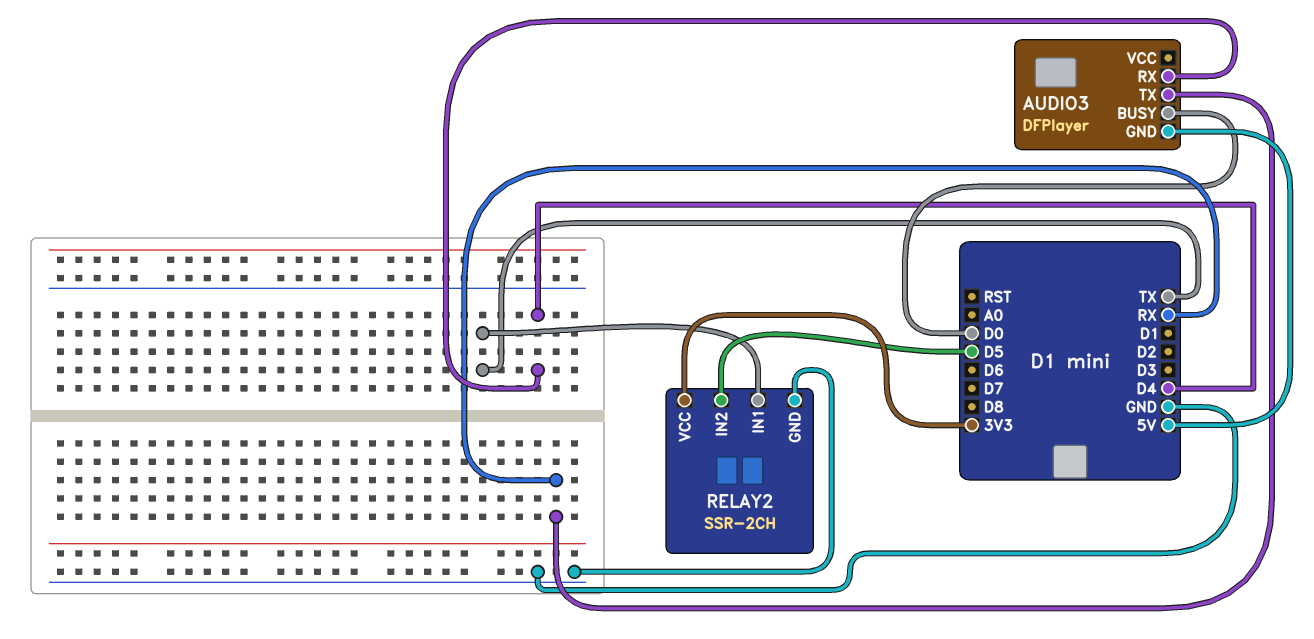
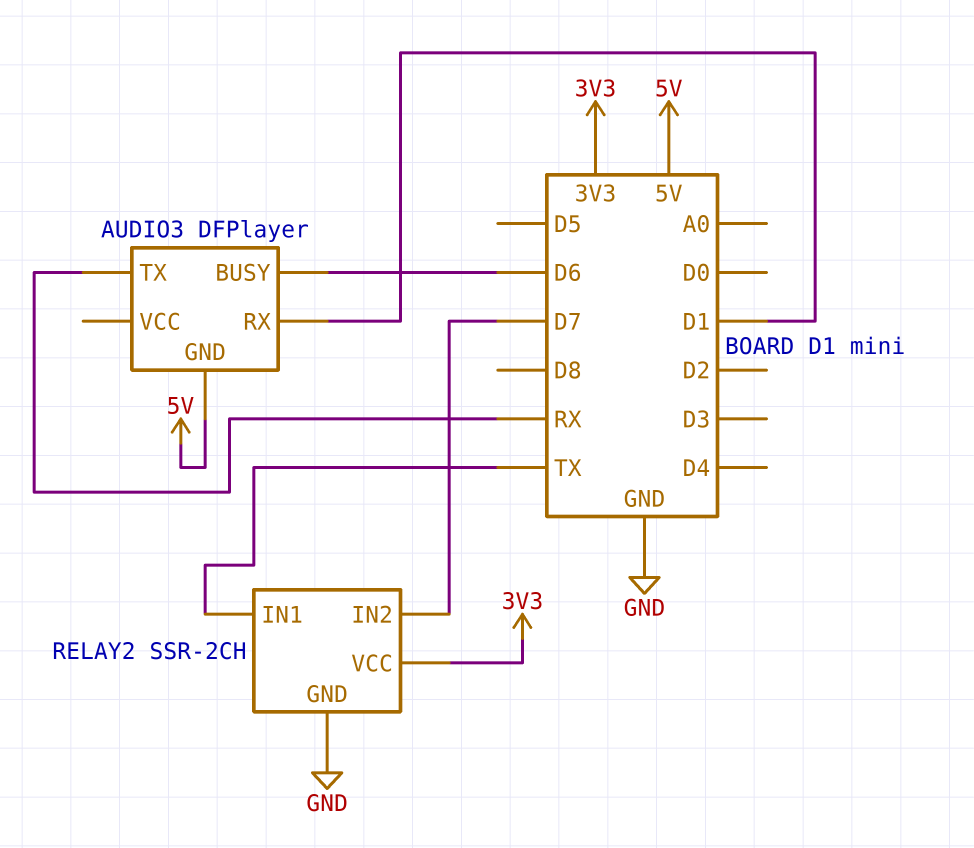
AUDIO3 pin BUSY: D0 -> D6
AUDIO3 pin RX: D4 -> D1
RELAY2 pin IN2: D5 -> D7

